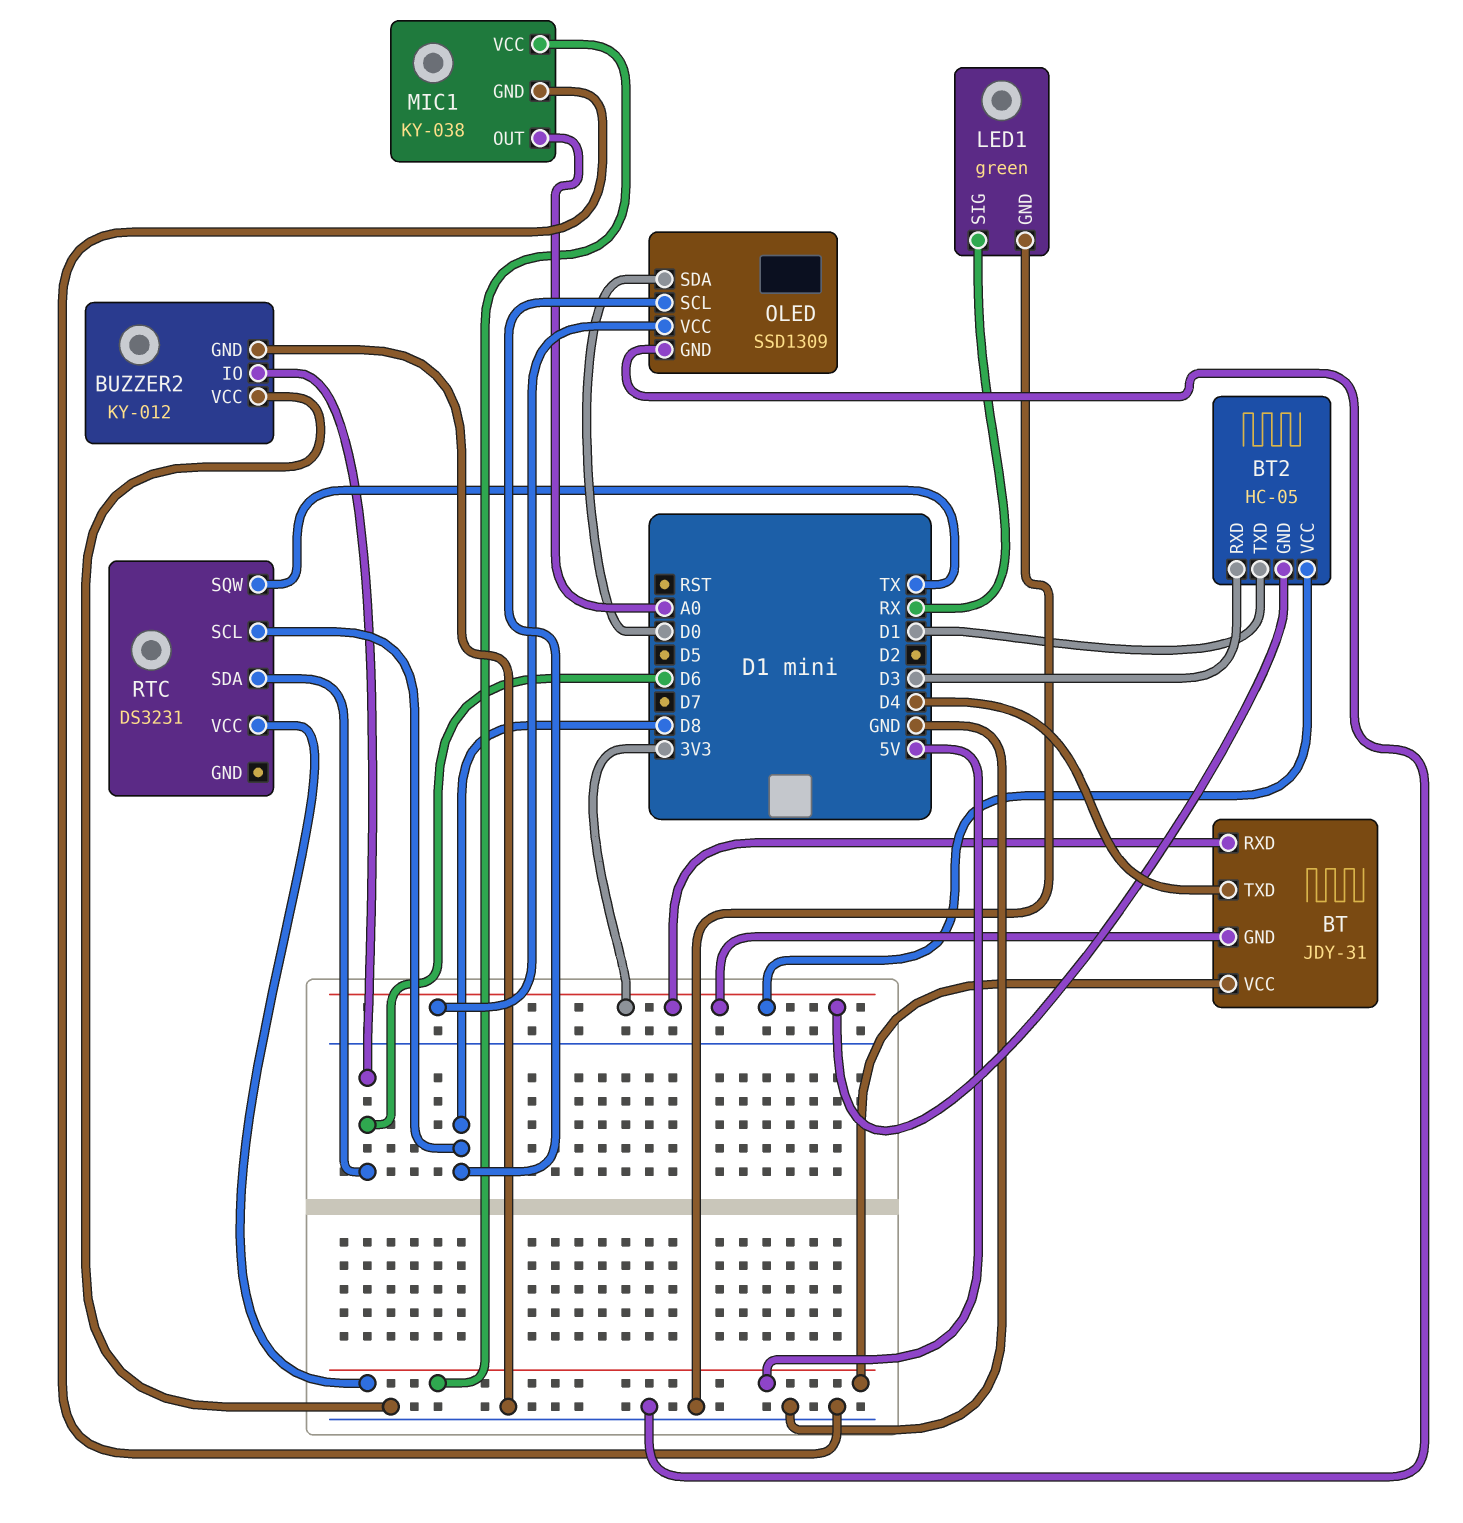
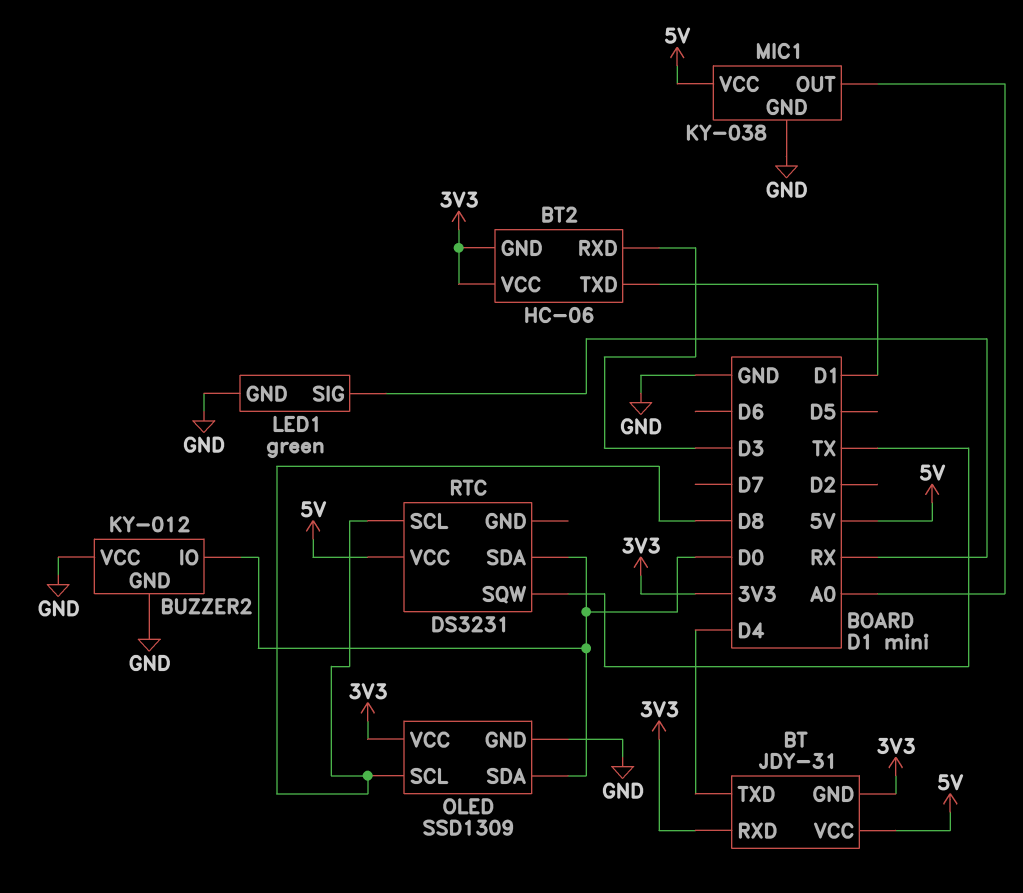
BT2: HC-05 -> HC-06
BUZZER2 pin IO: D6 -> D0
RTC pin SDA: D6 -> D0

